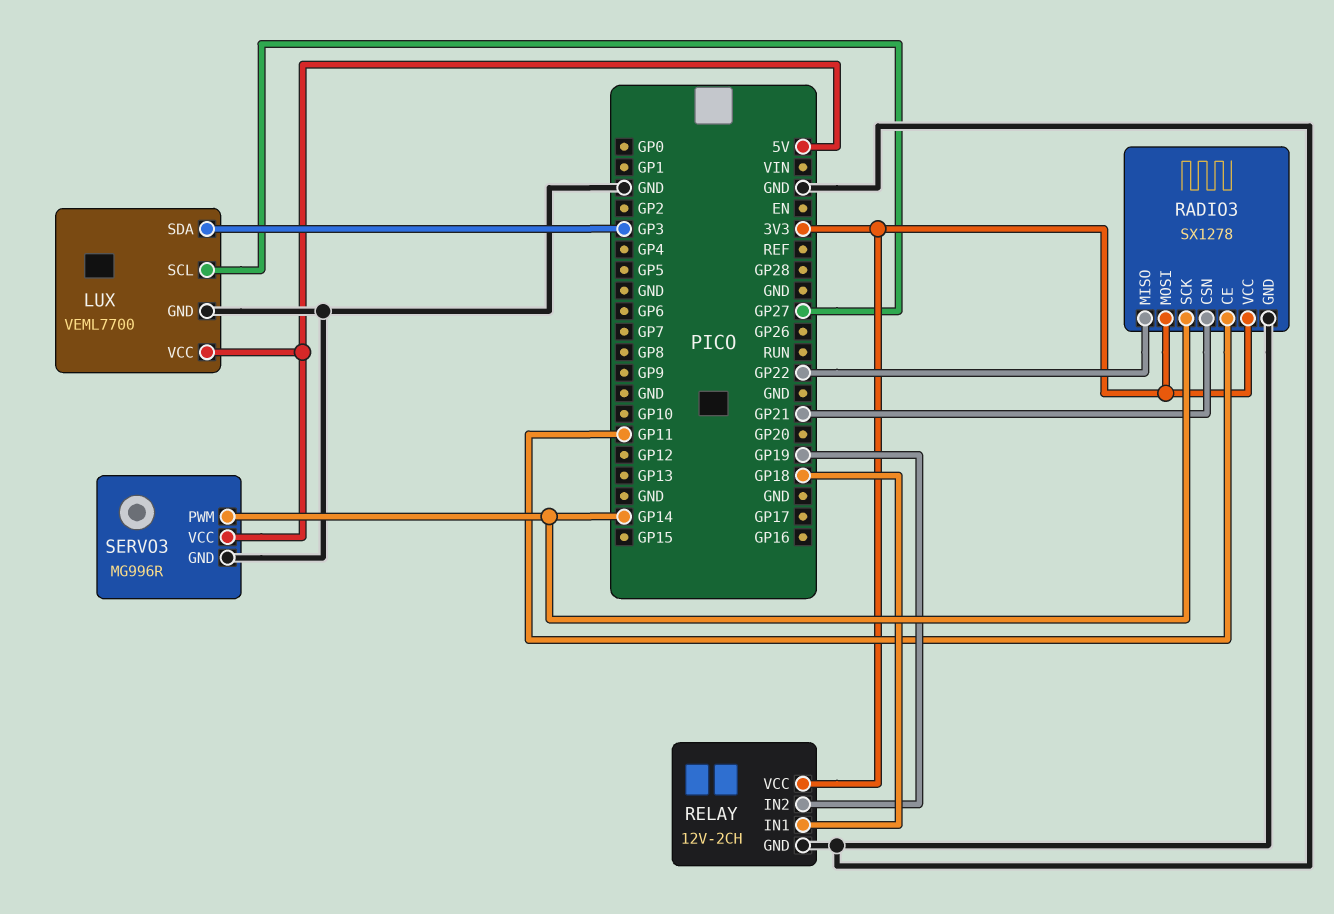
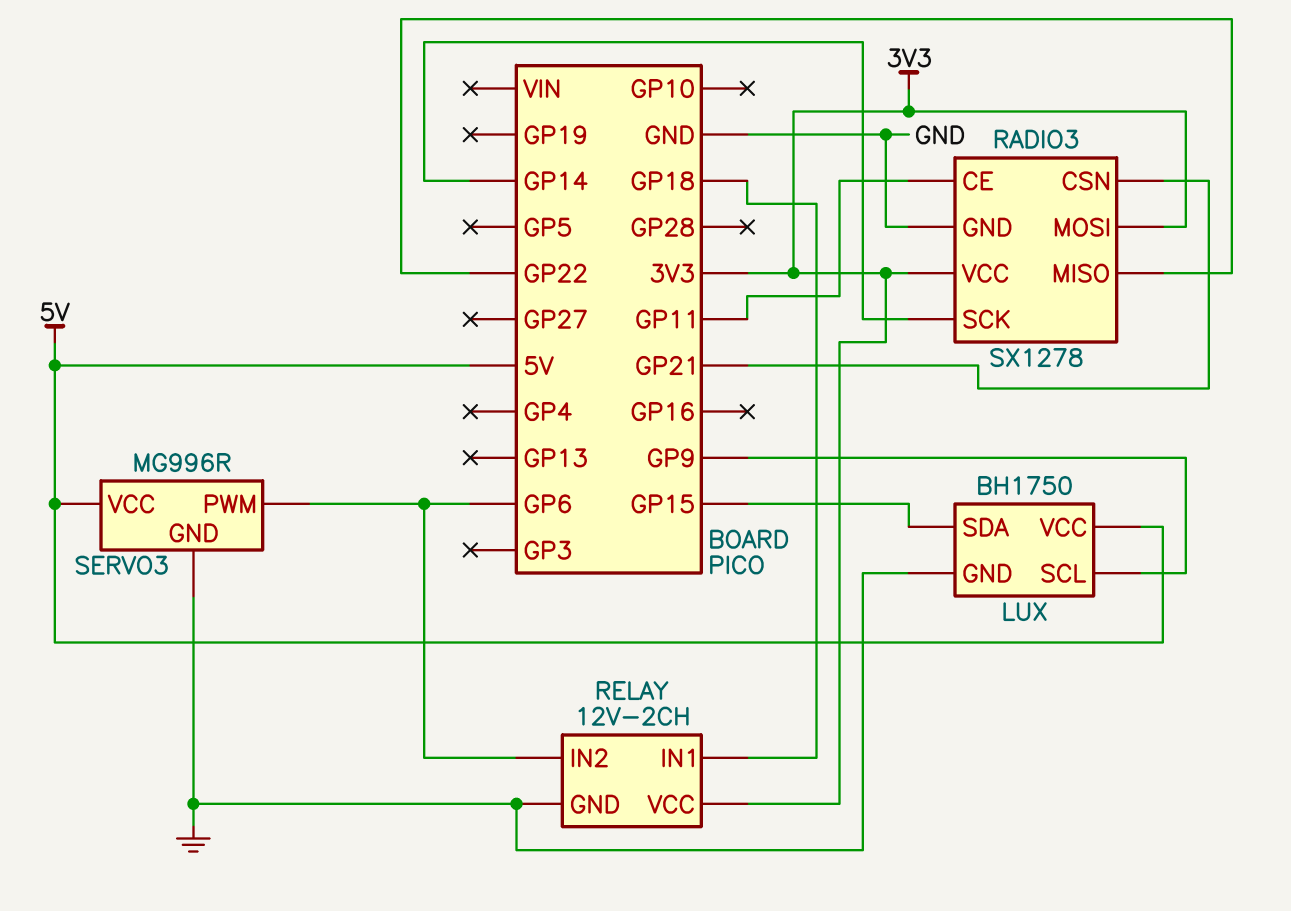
LUX: VEML7700 -> BH1750
LUX pin SCL: GP27 -> GP9
LUX pin SDA: GP3 -> GP15
RELAY pin IN2: GP19 -> GP6
SERVO3 pin PWM: GP14 -> GP6

